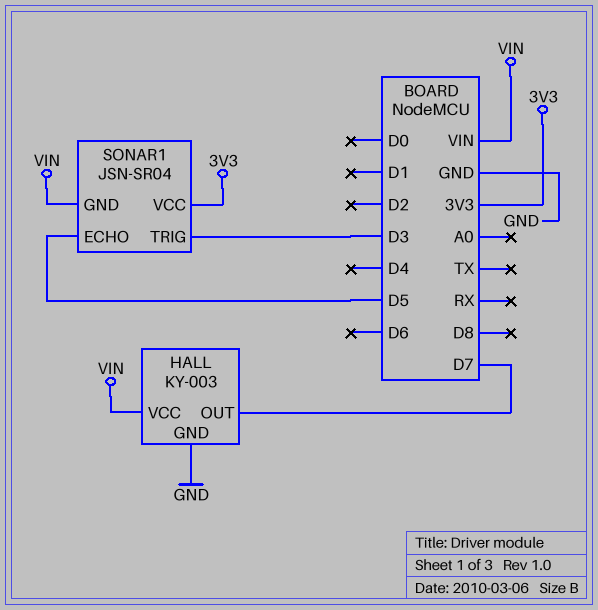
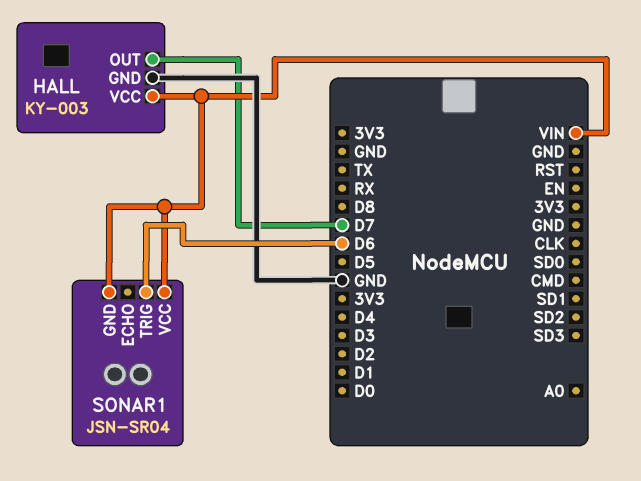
SONAR1 pin ECHO: D5 -> none
SONAR1 pin TRIG: D3 -> D6
SONAR1 pin VCC: 3V3 -> VIN

